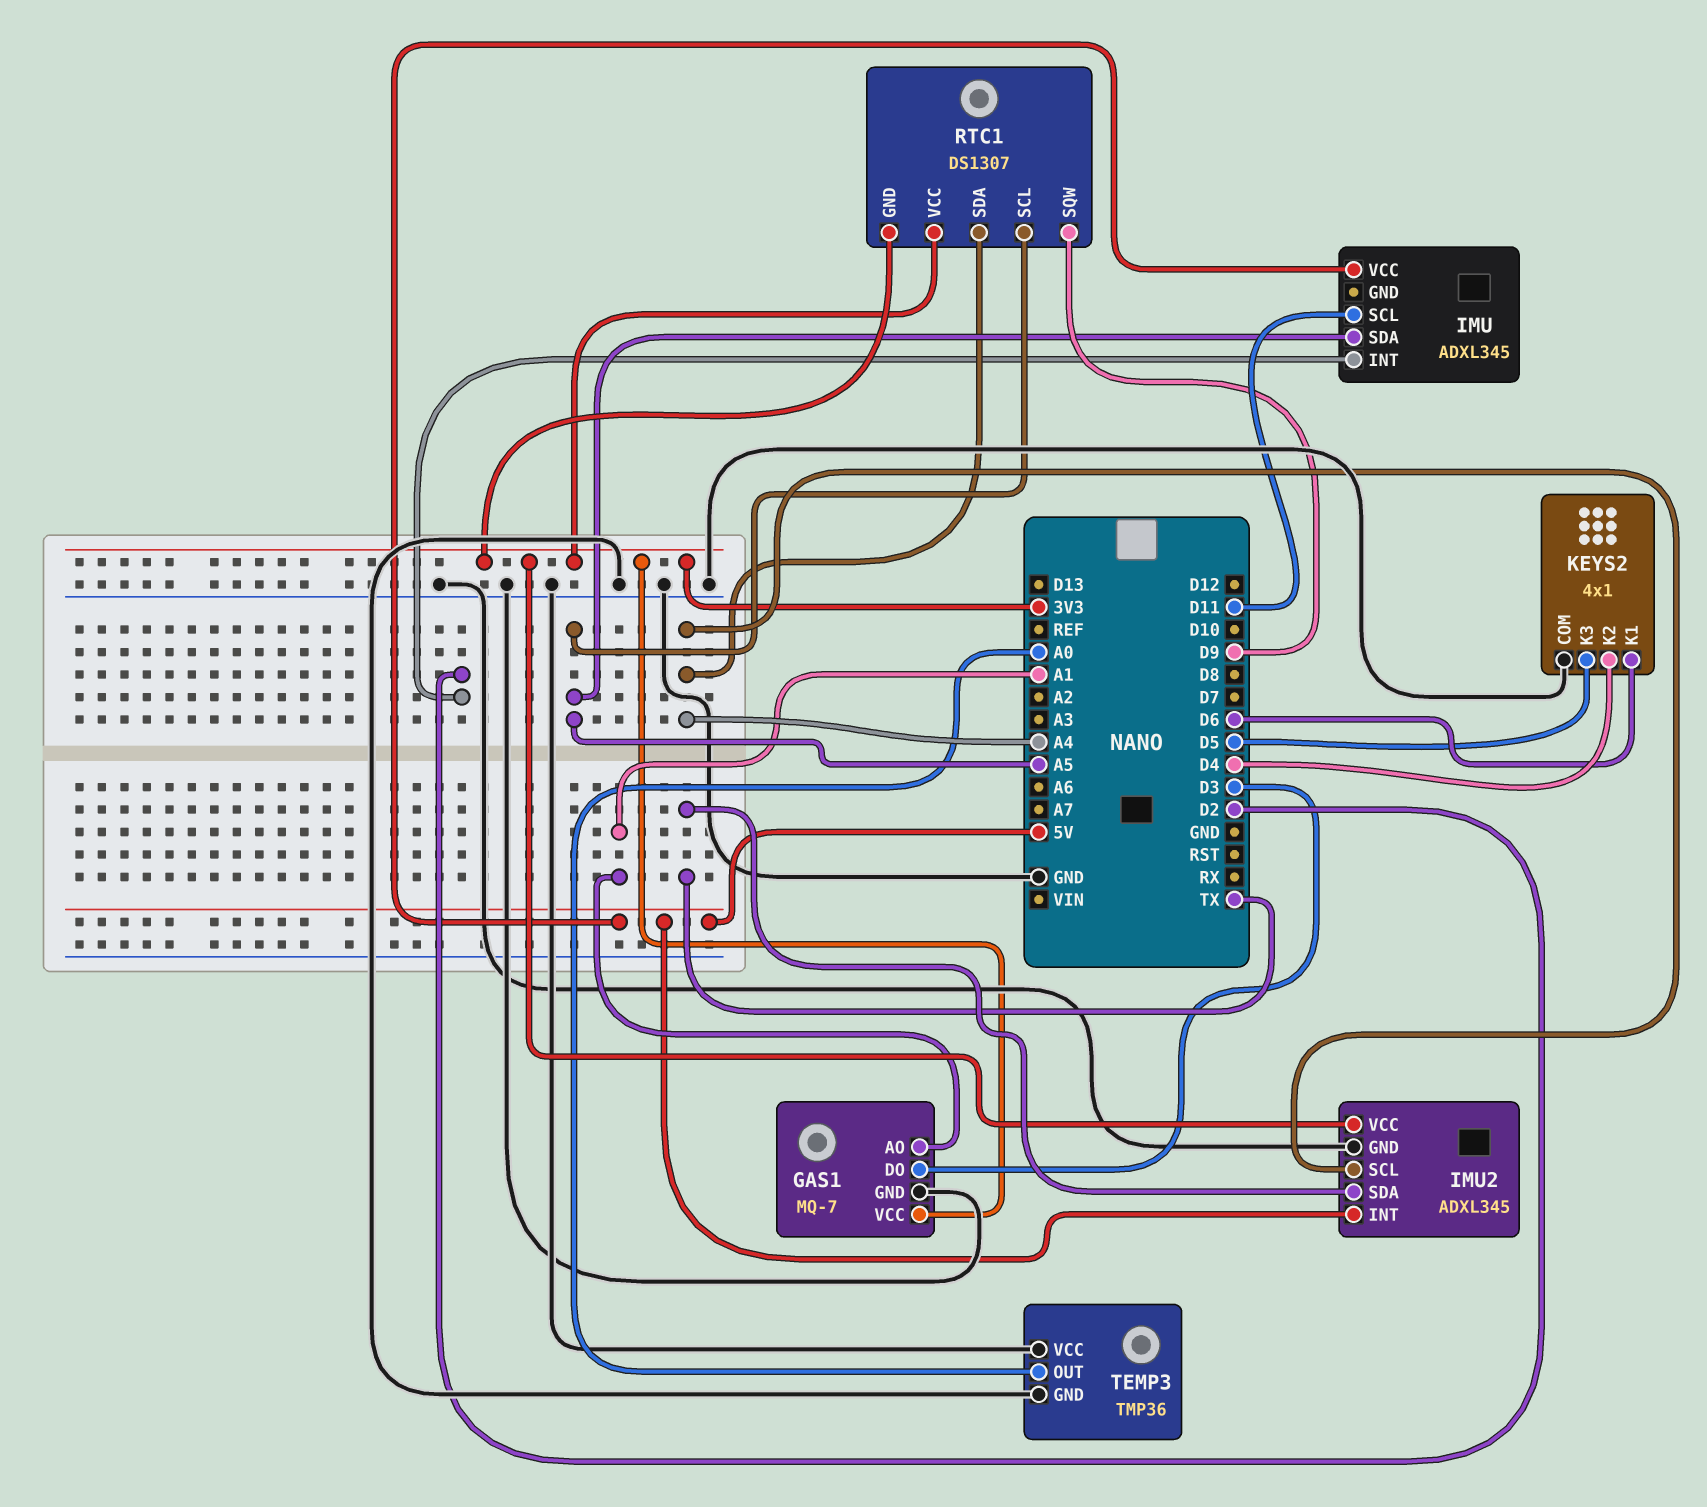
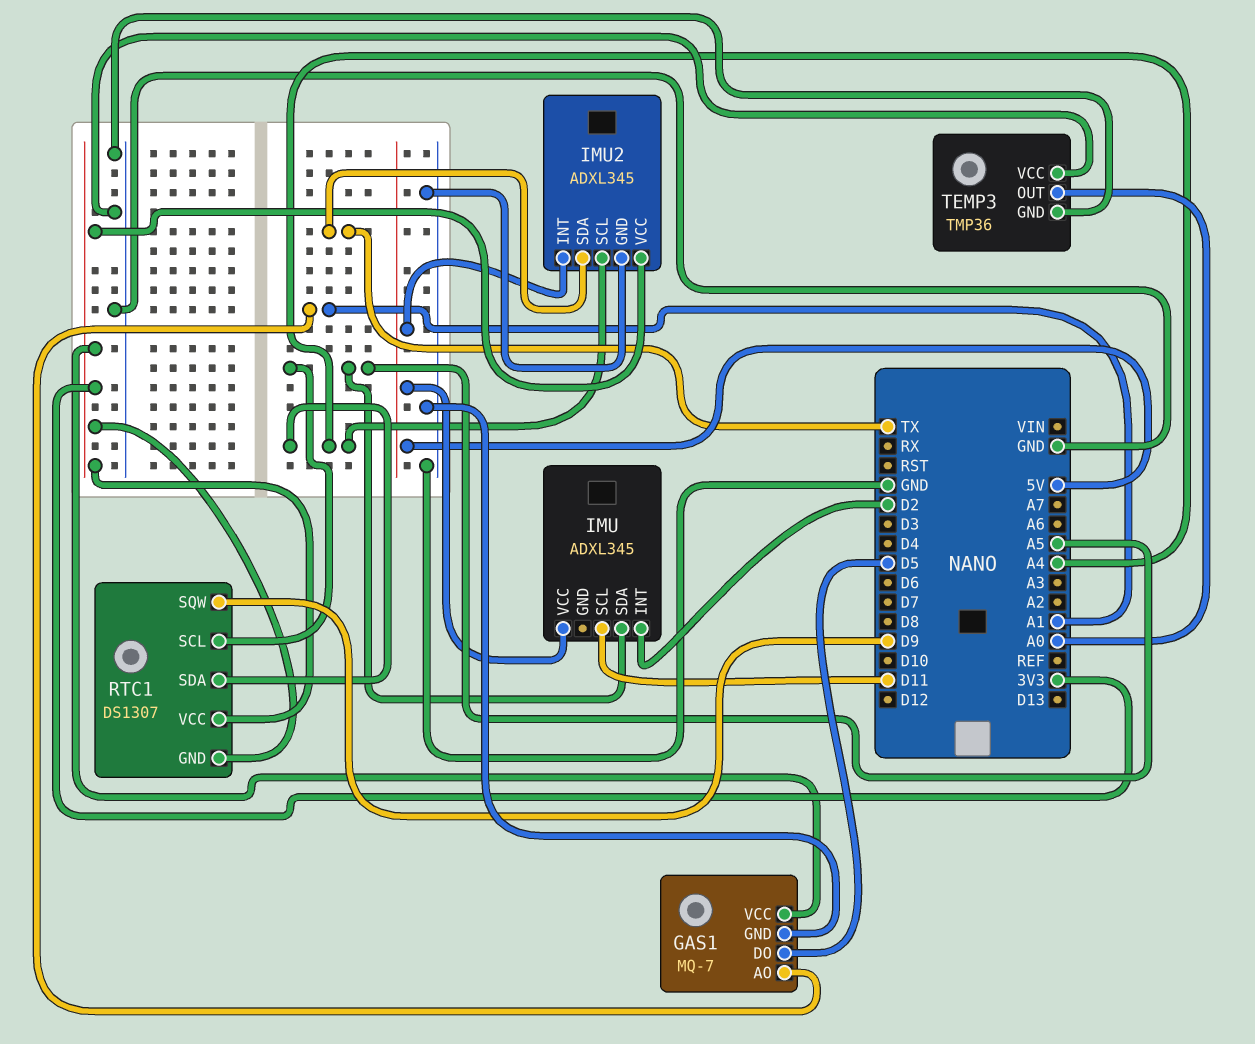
GAS1 pin DO: D3 -> D5
KEYS2: 4x1 -> none
KEYS2 pin COM: GND -> none
KEYS2 pin K1: D6 -> none
KEYS2 pin K2: D4 -> none
KEYS2 pin K3: D5 -> none

